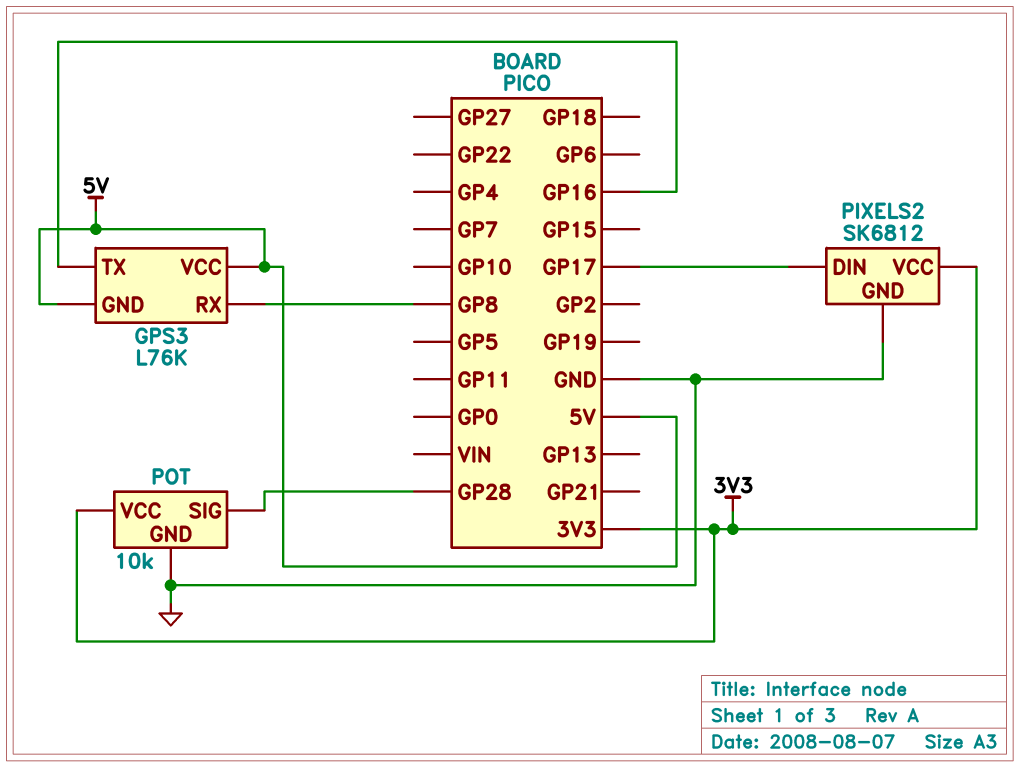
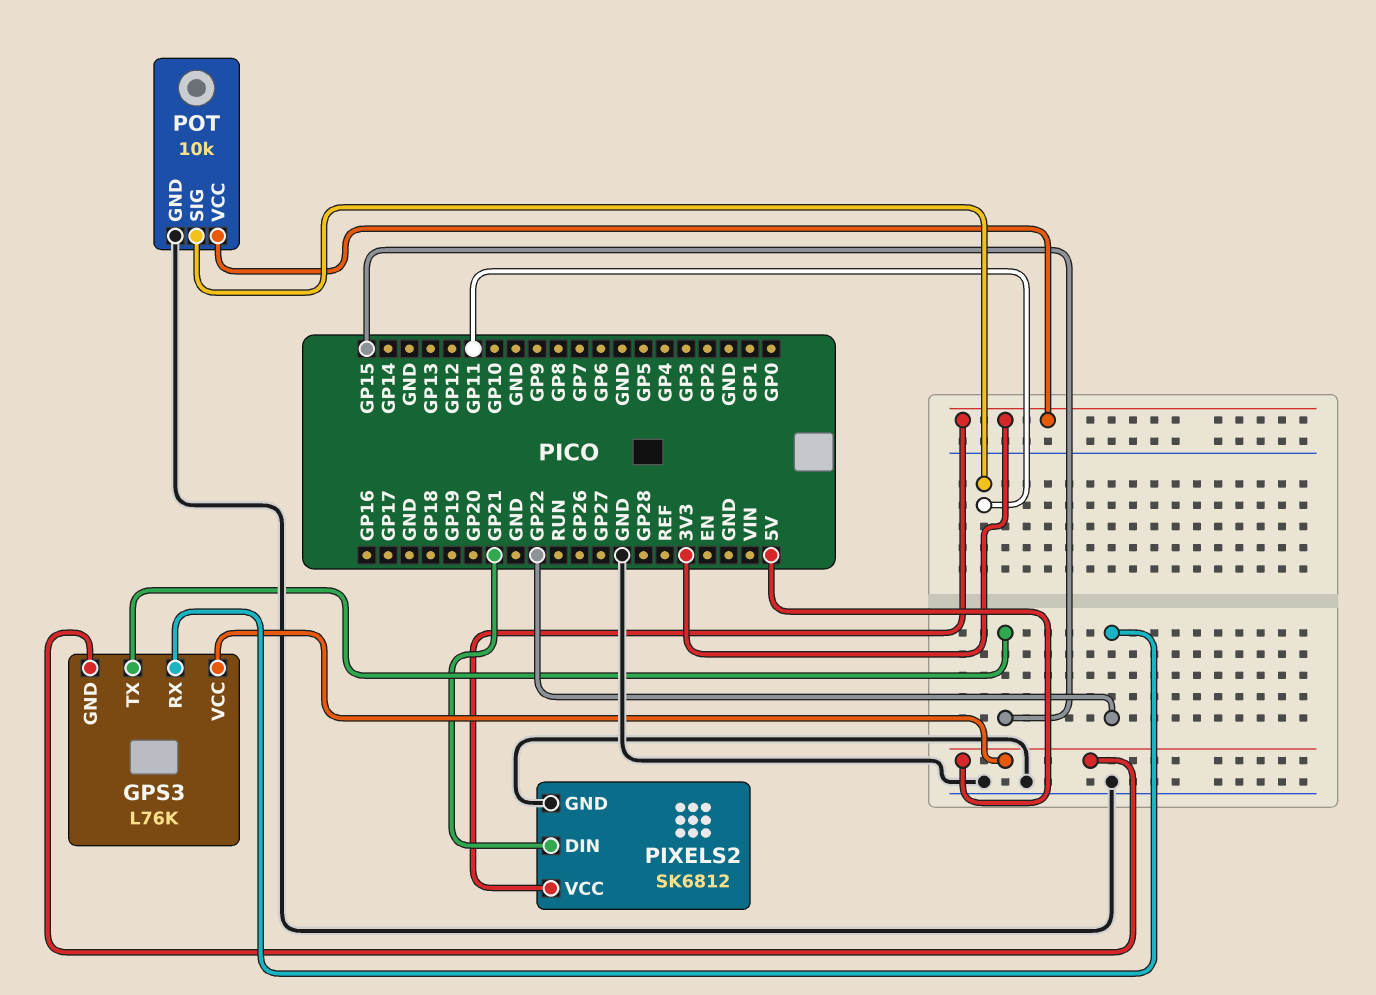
GPS3 pin RX: GP8 -> GP22
GPS3 pin TX: GP16 -> GP15
PIXELS2 pin DIN: GP17 -> GP21
POT pin SIG: GP28 -> GP11

